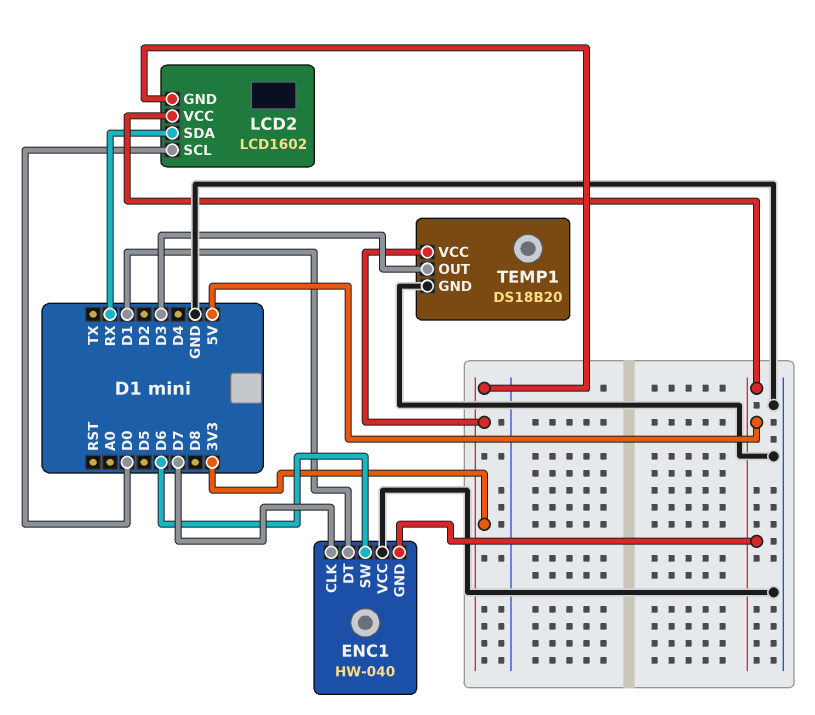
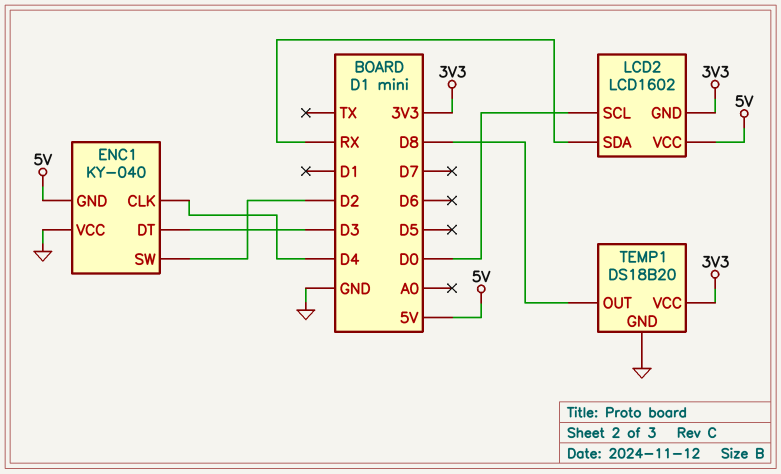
ENC1: HW-040 -> KY-040
ENC1 pin CLK: D7 -> D4
ENC1 pin DT: D1 -> D3
ENC1 pin SW: D6 -> D2
TEMP1 pin OUT: D3 -> D8

